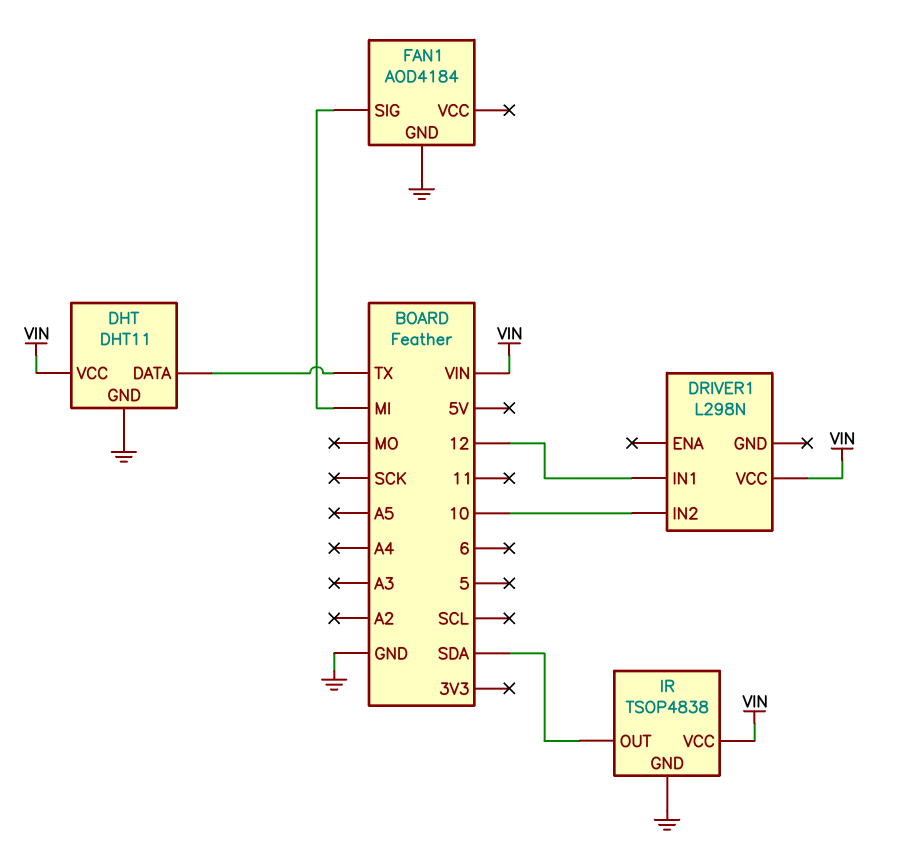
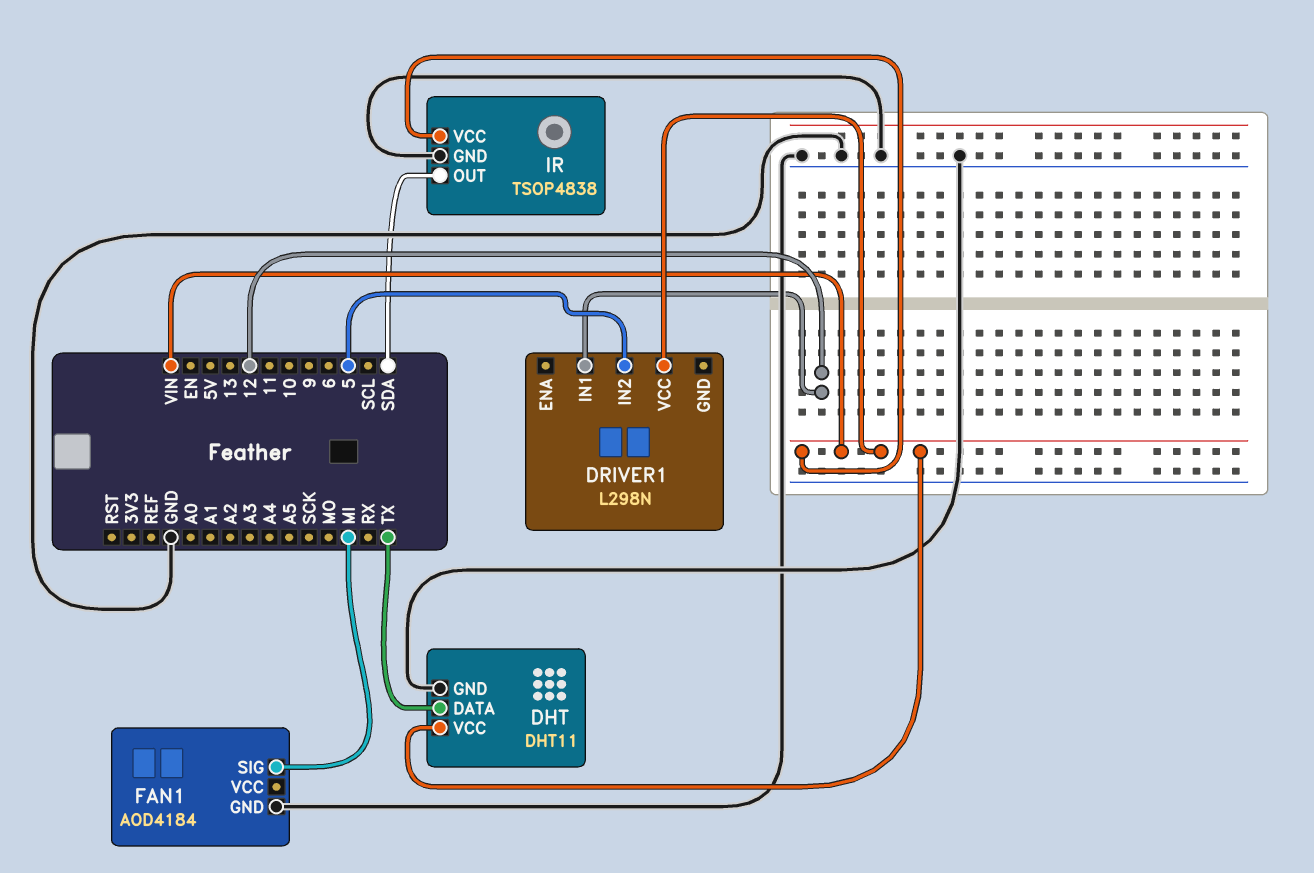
DRIVER1 pin IN2: 10 -> 5

